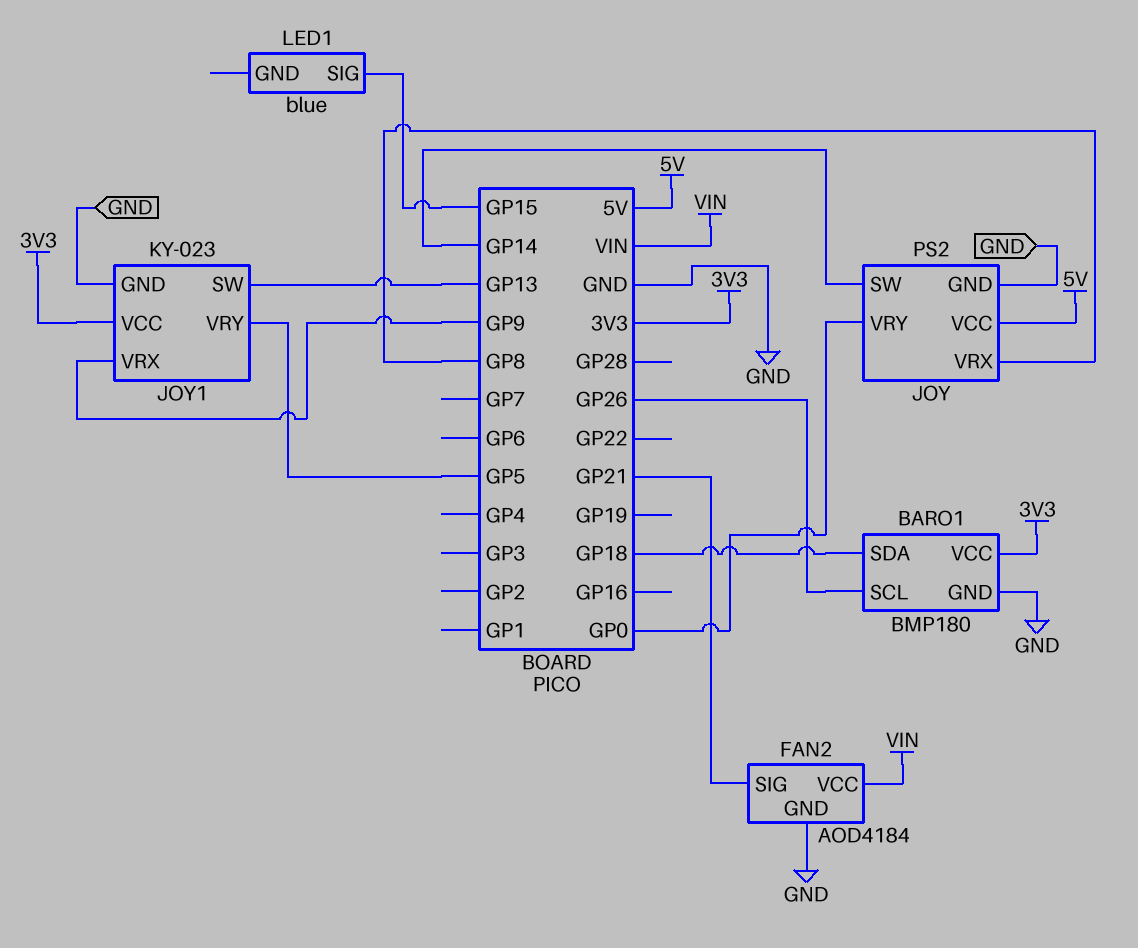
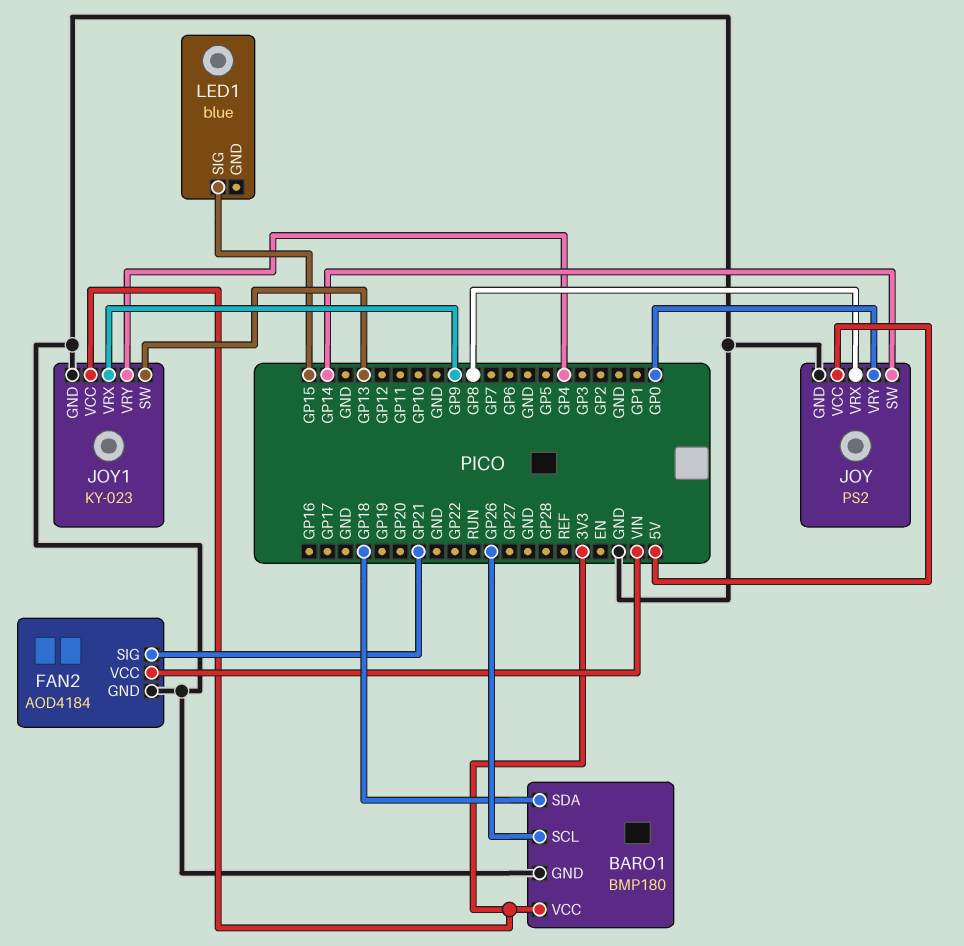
JOY1 pin VRY: GP5 -> GP4

